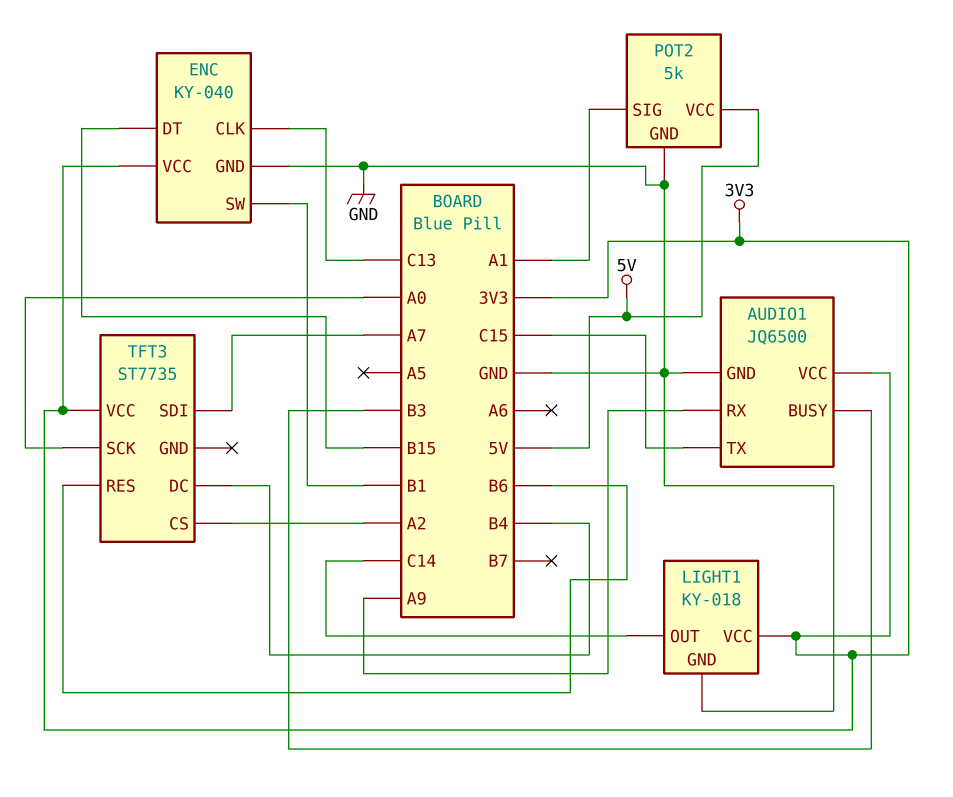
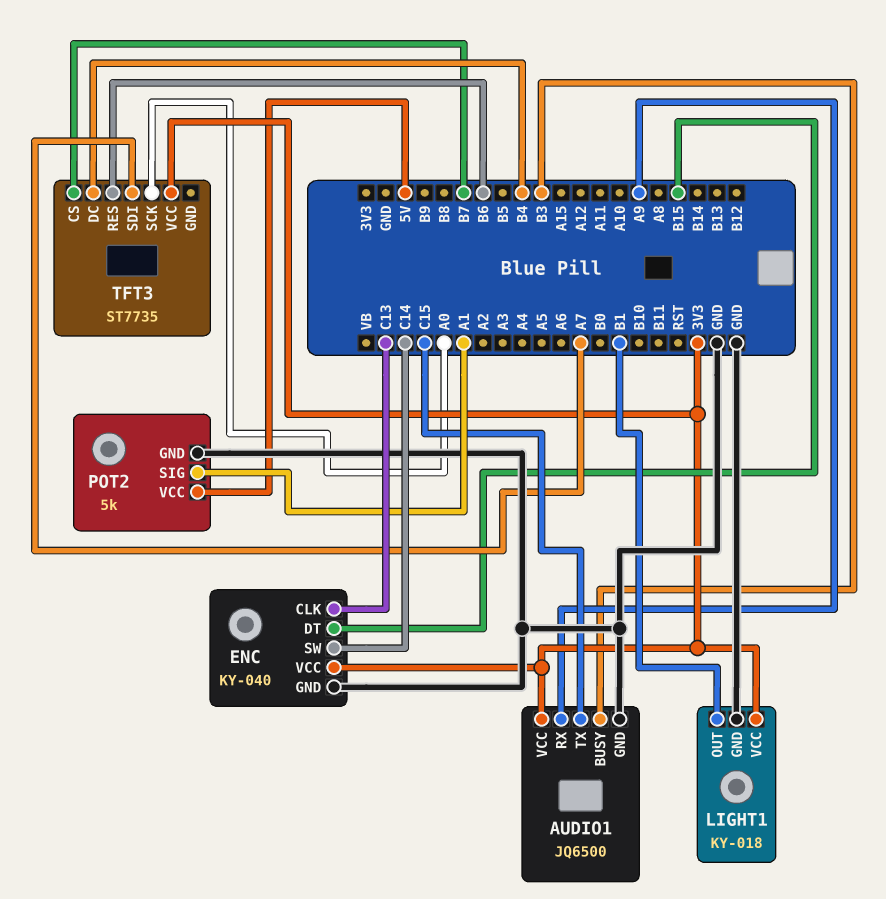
ENC pin SW: B1 -> C14
LIGHT1 pin OUT: C14 -> B1
TFT3 pin CS: A2 -> B7

